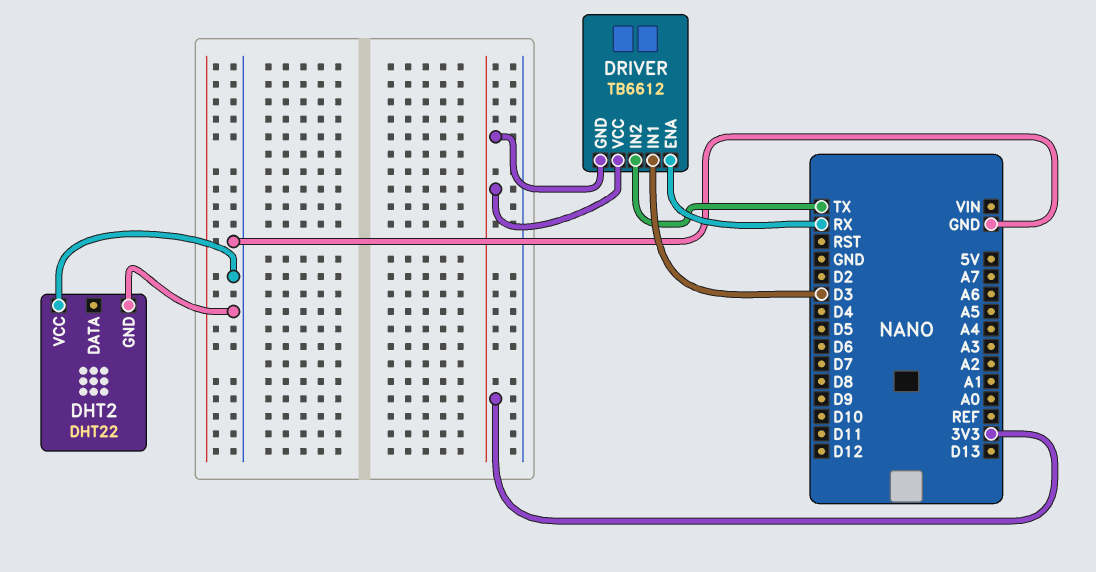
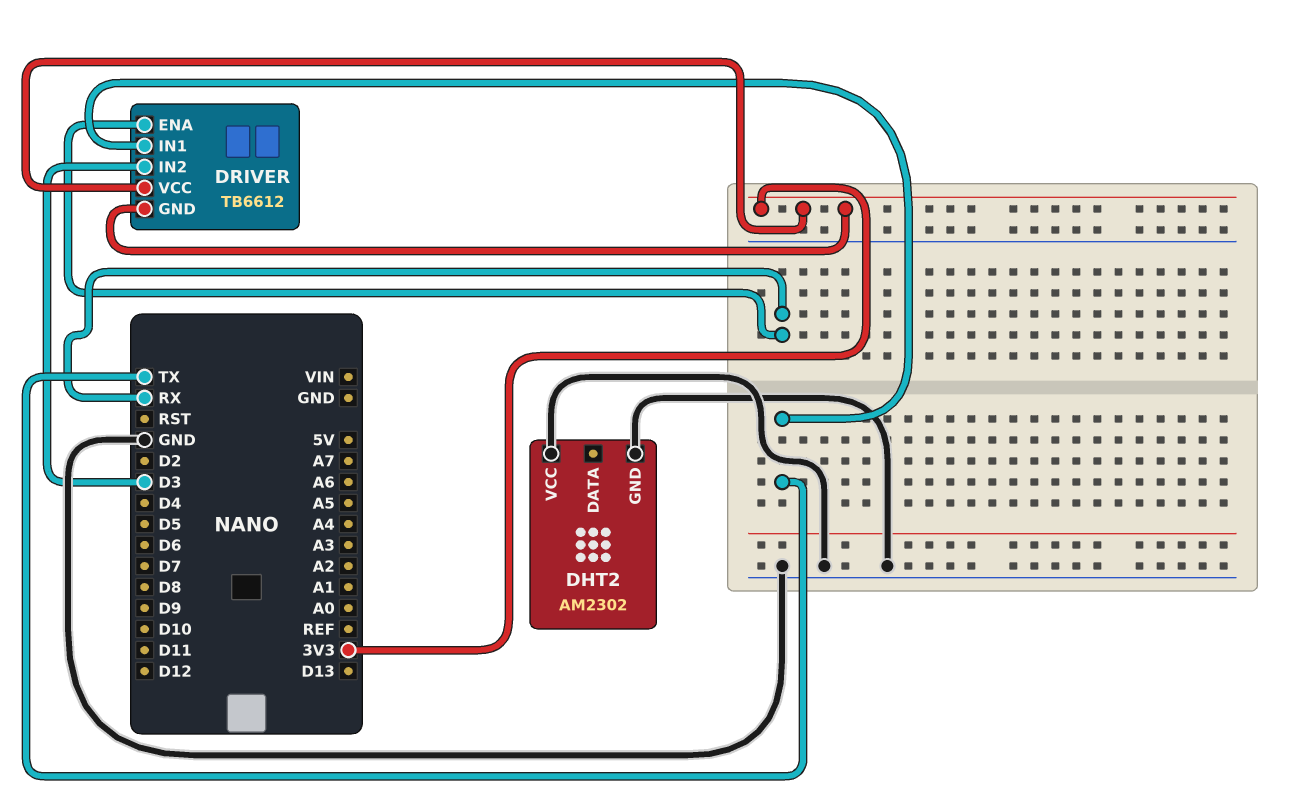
DHT2: DHT22 -> AM2302
DRIVER pin IN1: D3 -> TX
DRIVER pin IN2: TX -> D3

